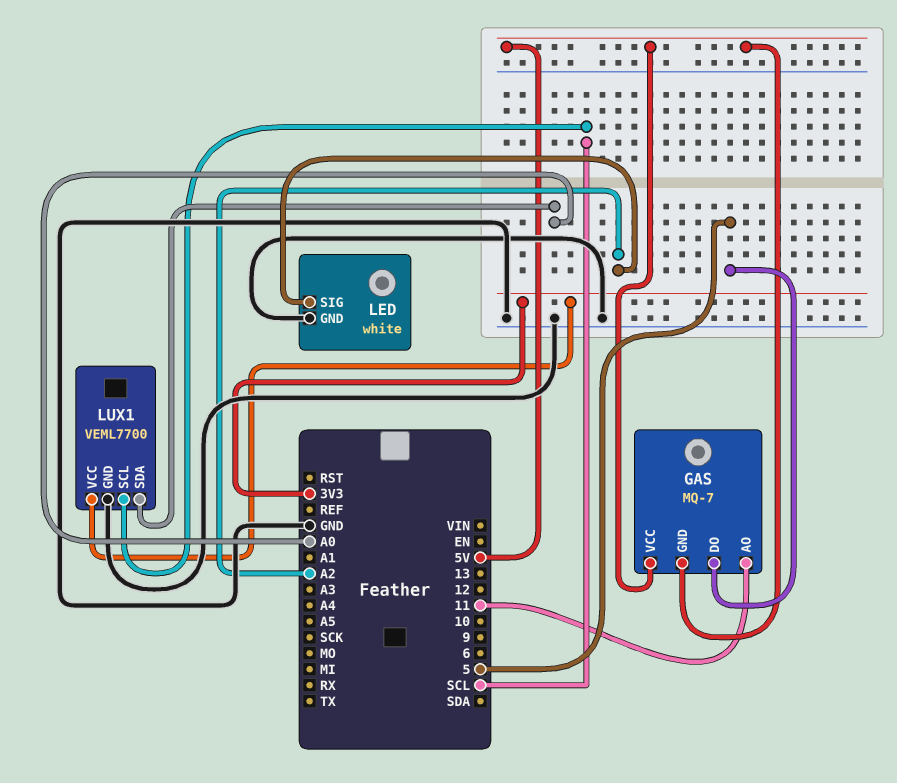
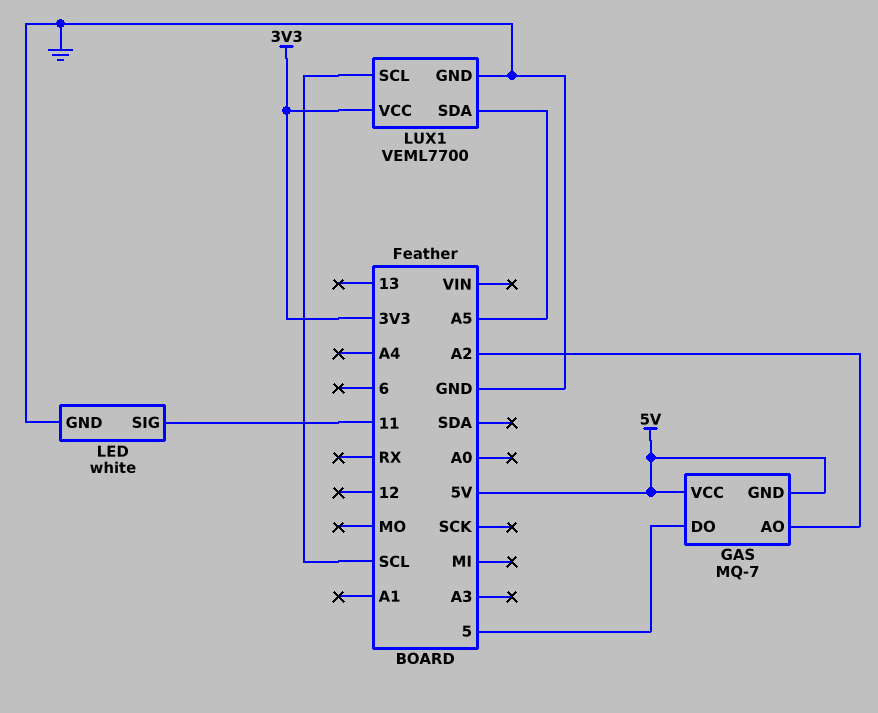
GAS pin AO: 11 -> A2
LED pin SIG: A2 -> 11
LUX1 pin SDA: A0 -> A5

